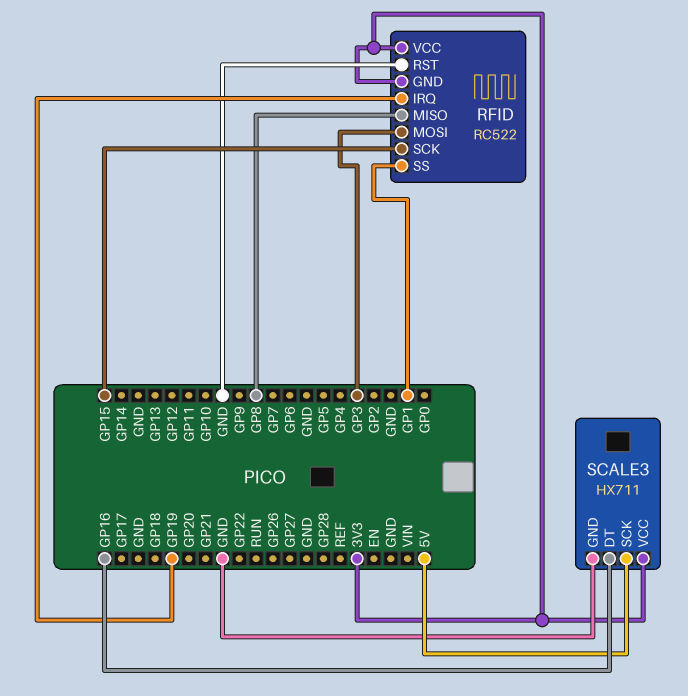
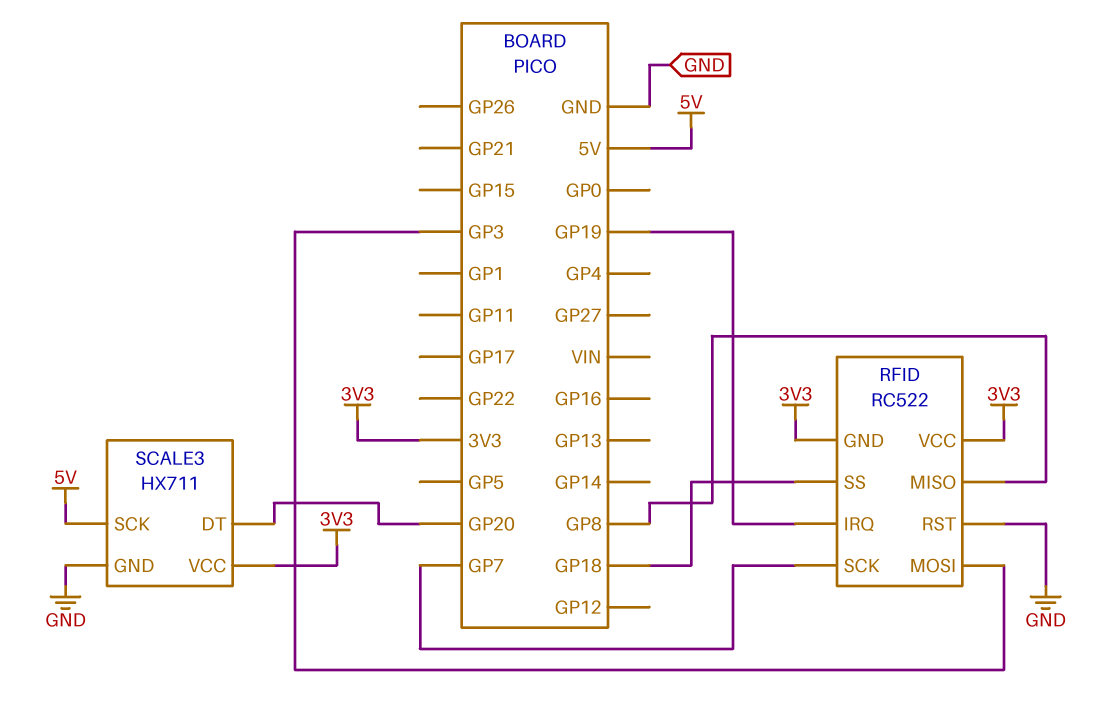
RFID pin SCK: GP15 -> GP7
RFID pin SS: GP1 -> GP18
SCALE3 pin DT: GP16 -> GP20

